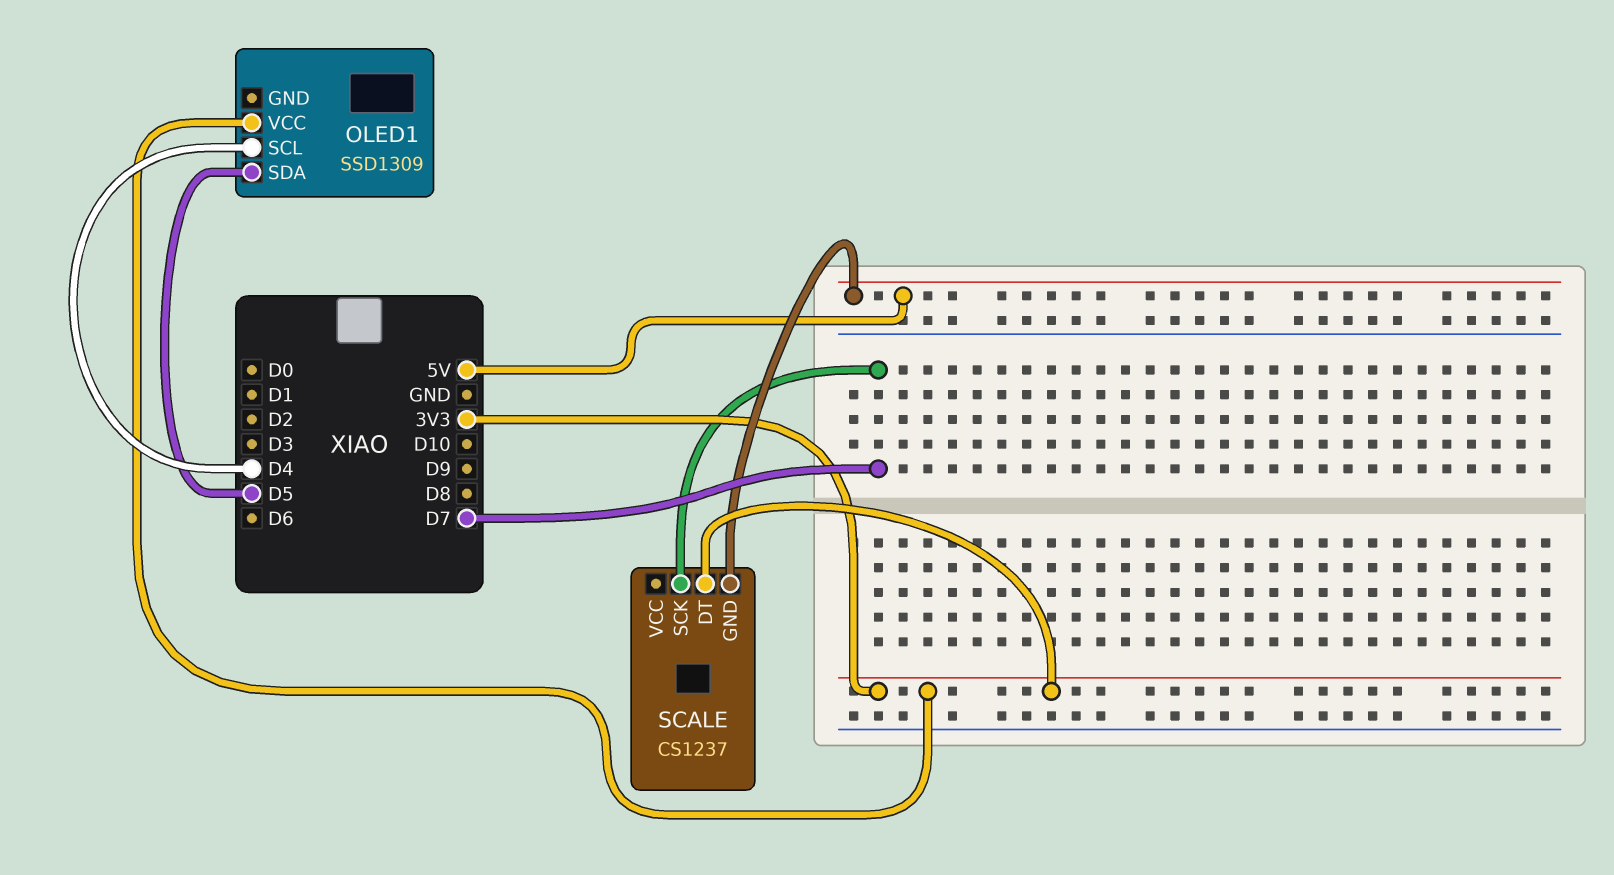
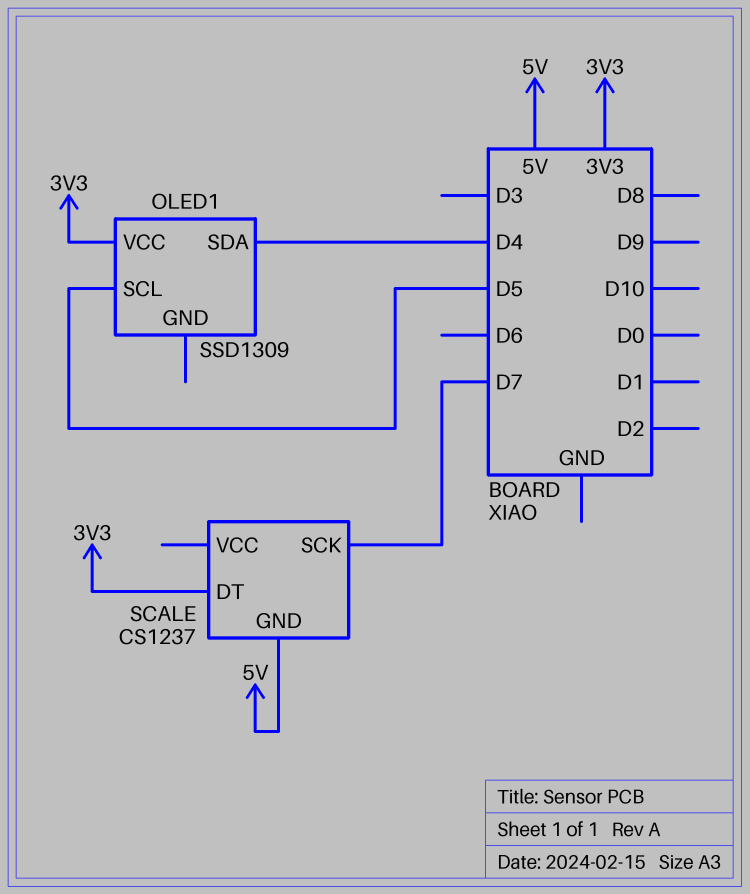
OLED1 pin SCL: D4 -> D5
OLED1 pin SDA: D5 -> D4

